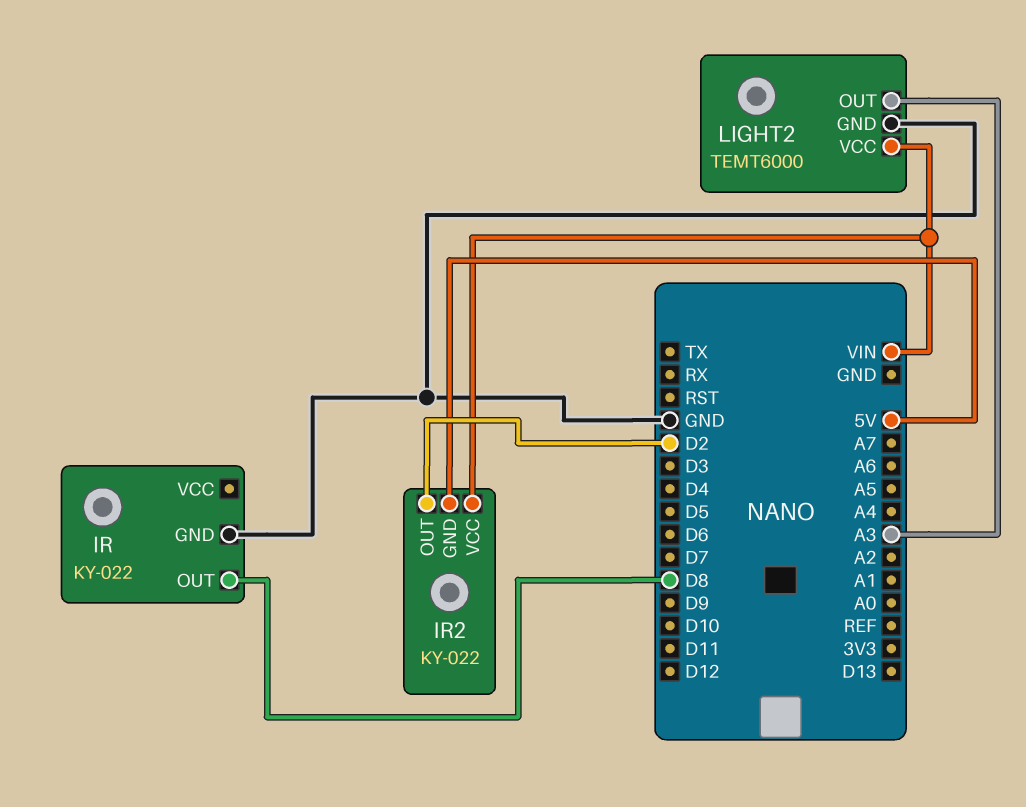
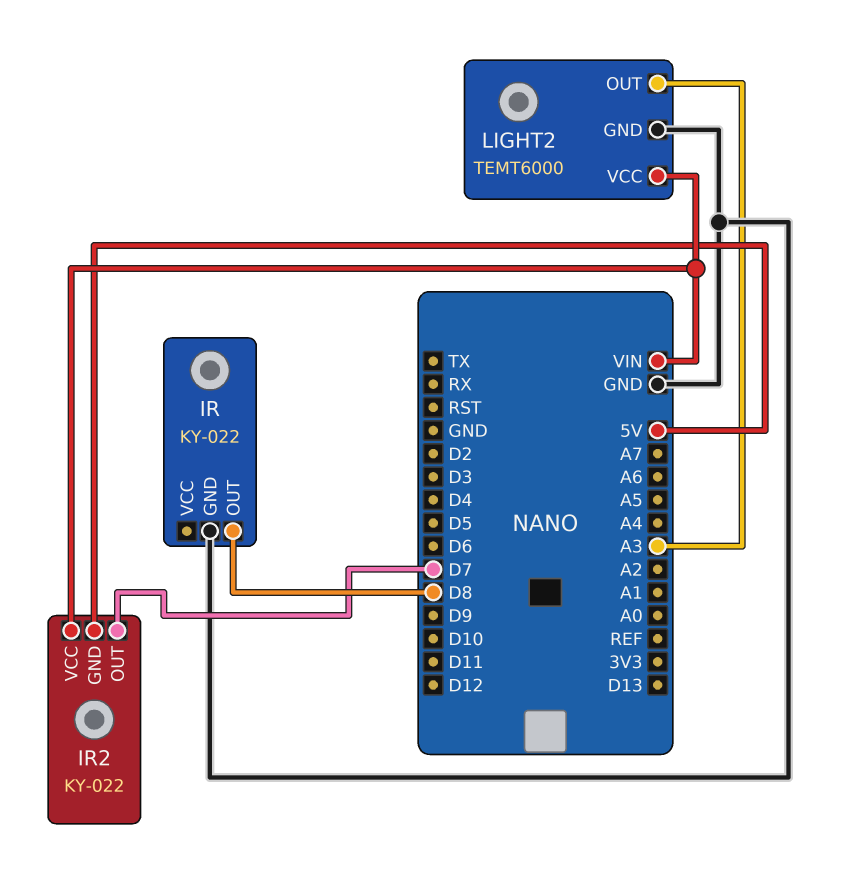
IR2 pin OUT: D2 -> D7

